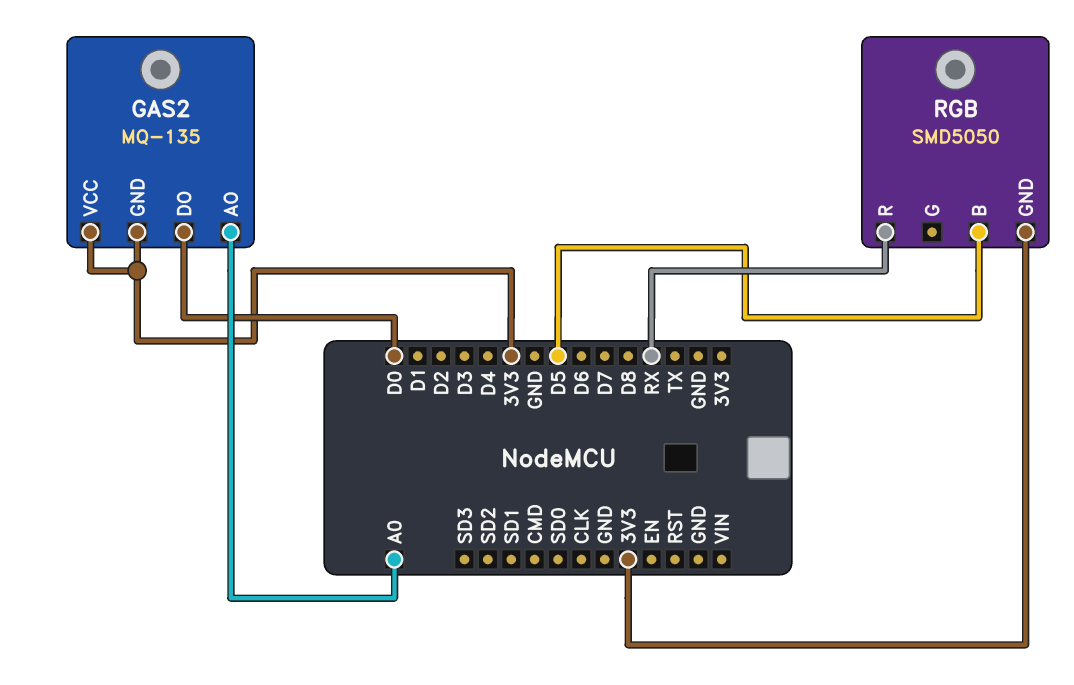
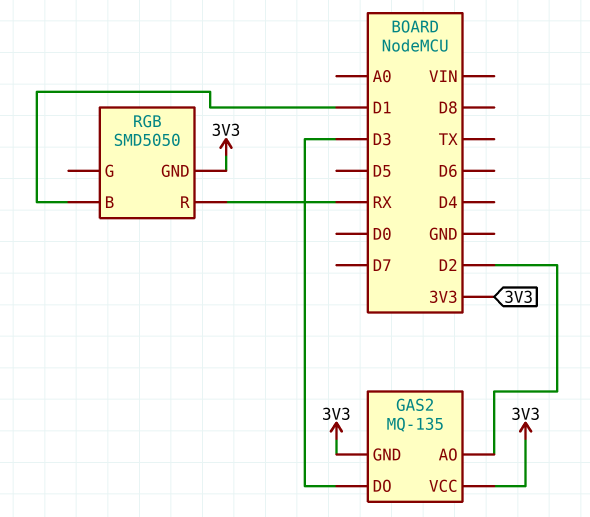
GAS2 pin AO: A0 -> D2
GAS2 pin DO: D0 -> D3
RGB pin B: D5 -> D1

